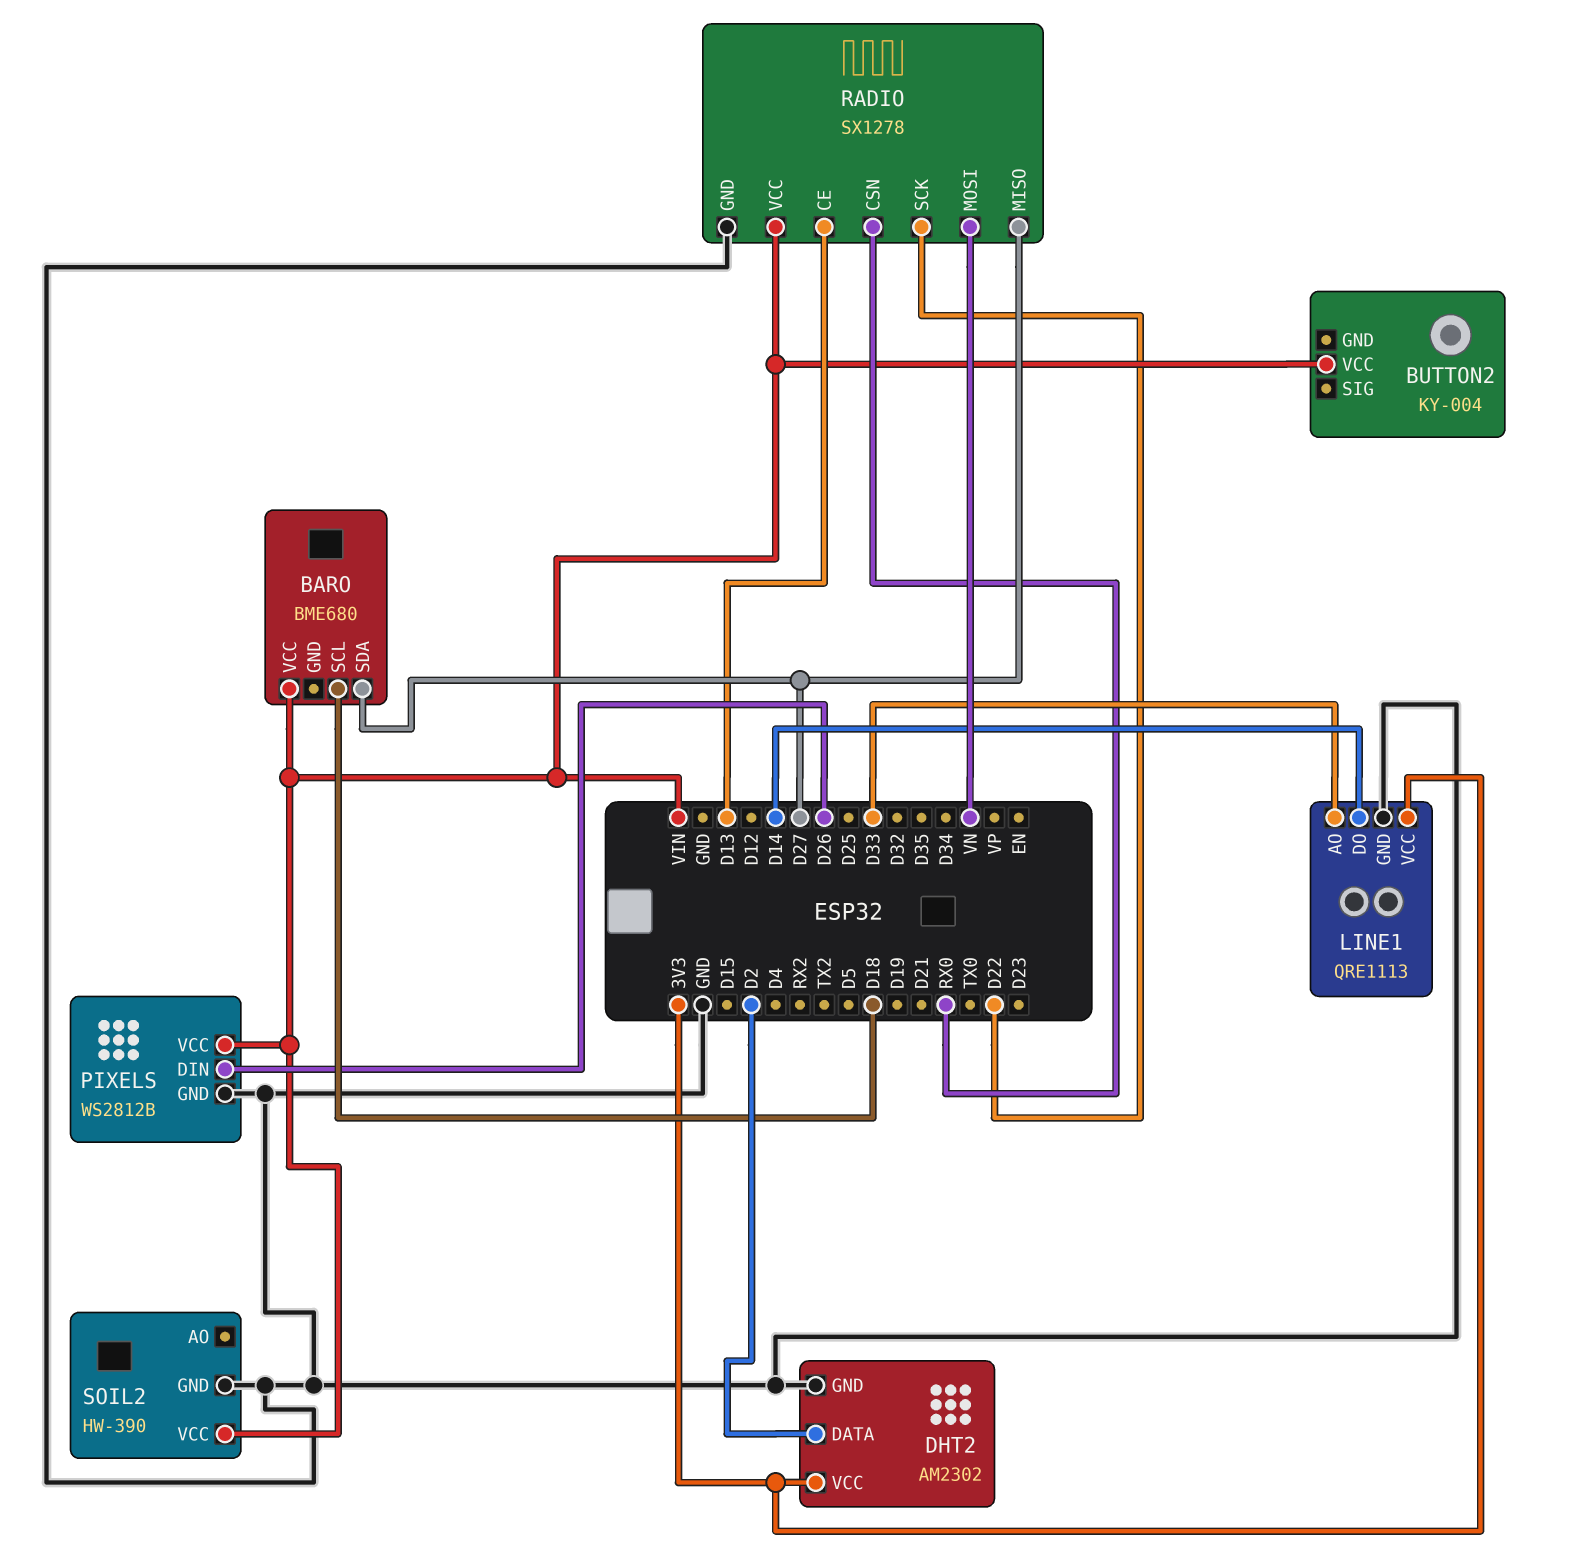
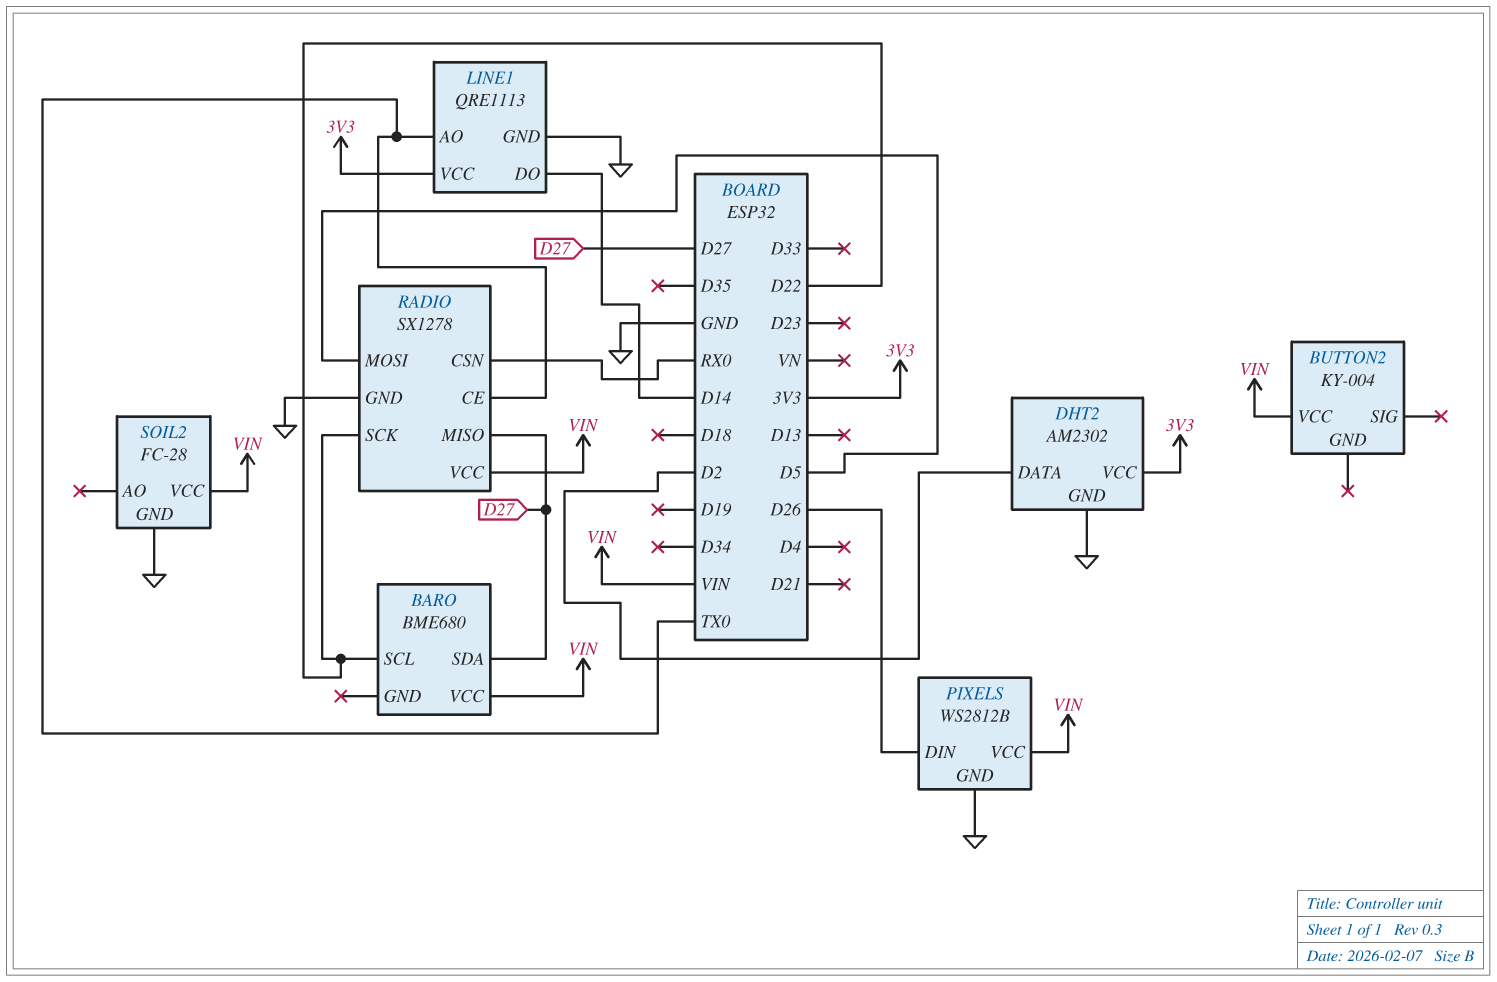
BARO pin SCL: D18 -> D22
LINE1 pin AO: D33 -> TX0
RADIO pin CE: D13 -> TX0
RADIO pin MOSI: VN -> D5
SOIL2: HW-390 -> FC-28

